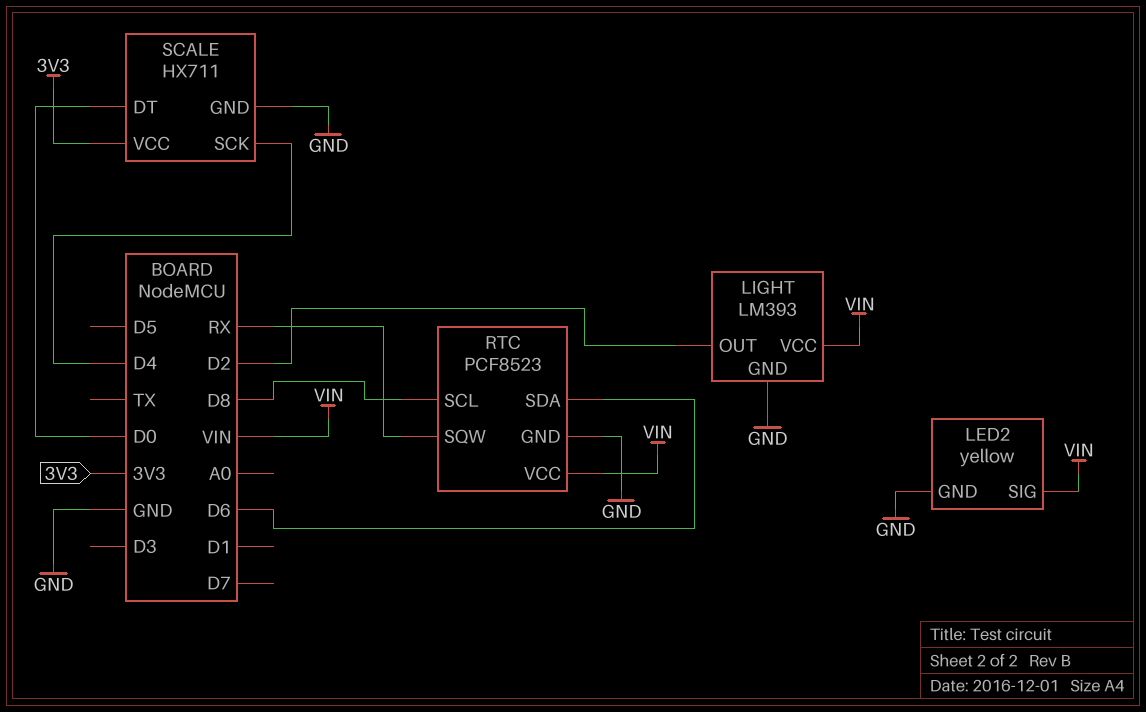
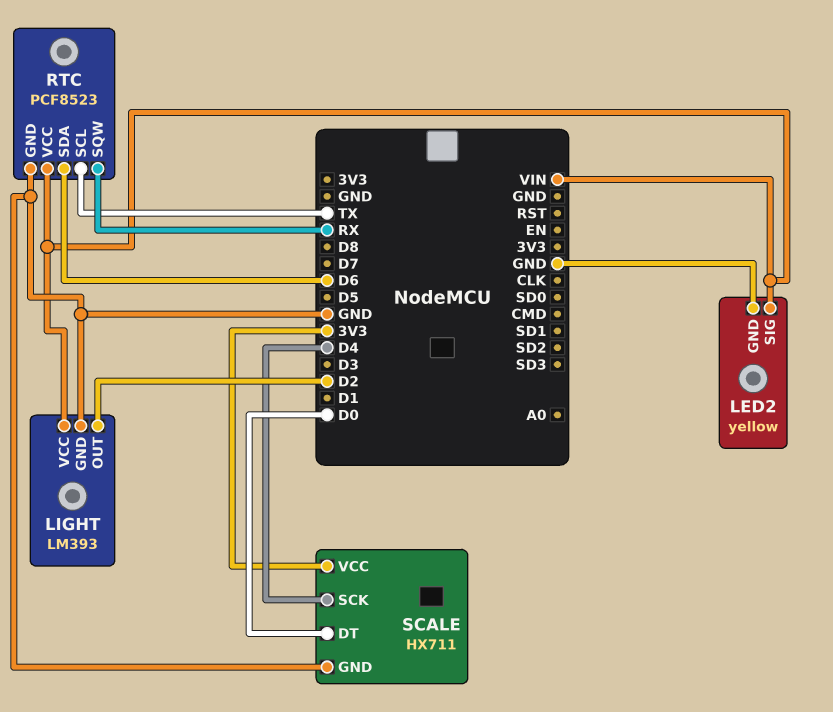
RTC pin SCL: D8 -> TX

